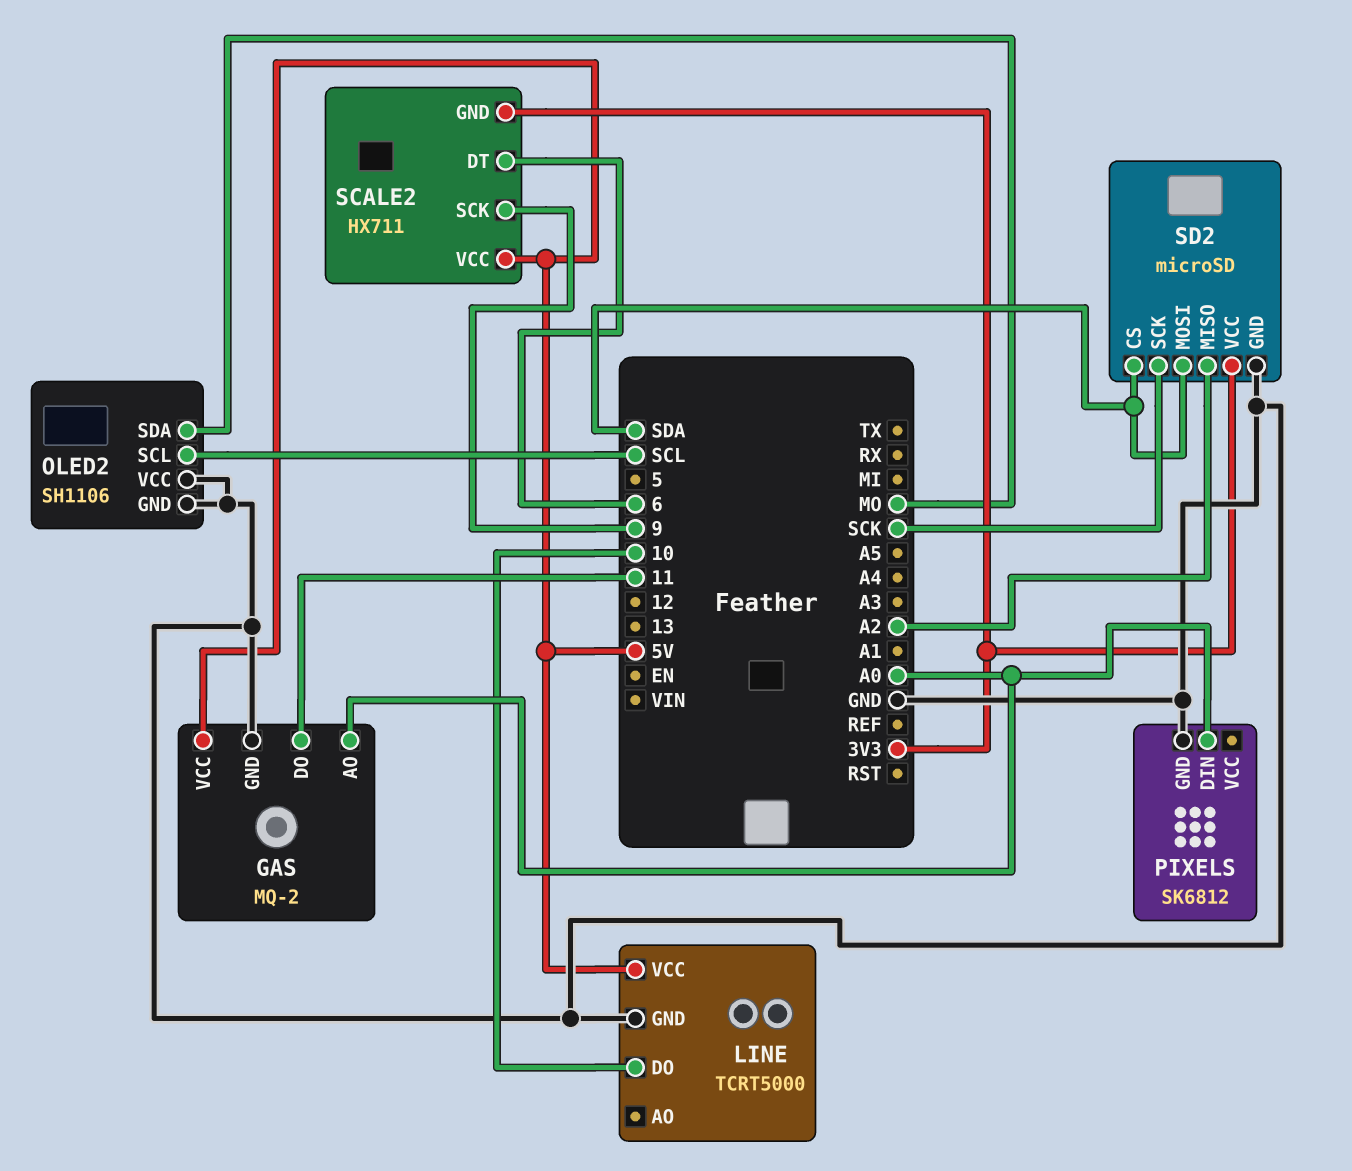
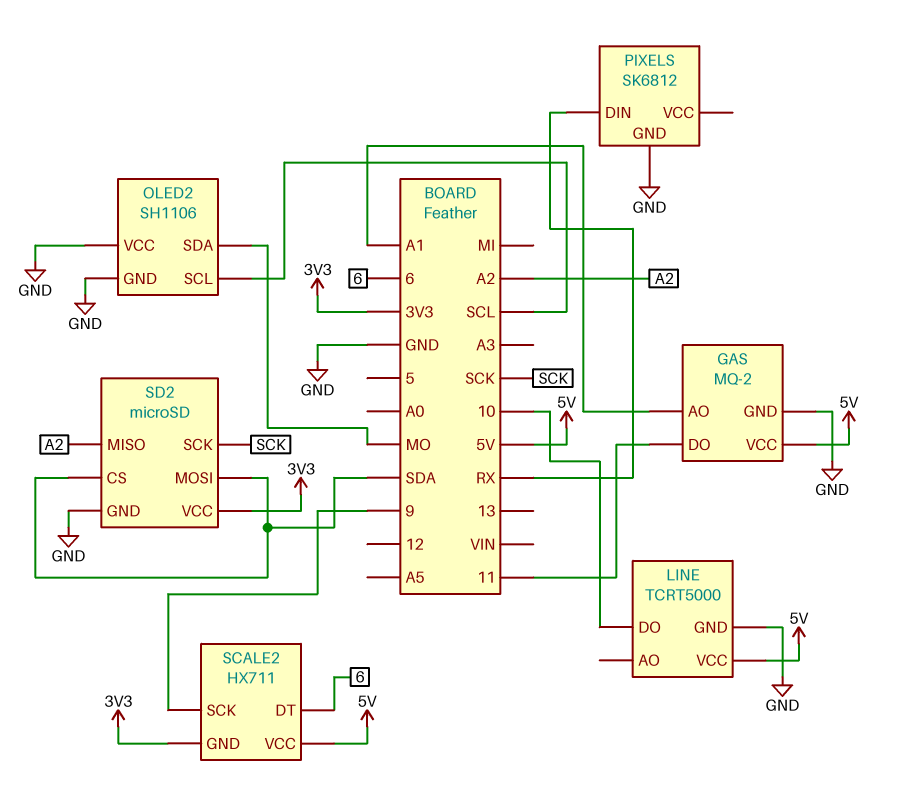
GAS pin AO: A0 -> A1
PIXELS pin DIN: A0 -> RX

